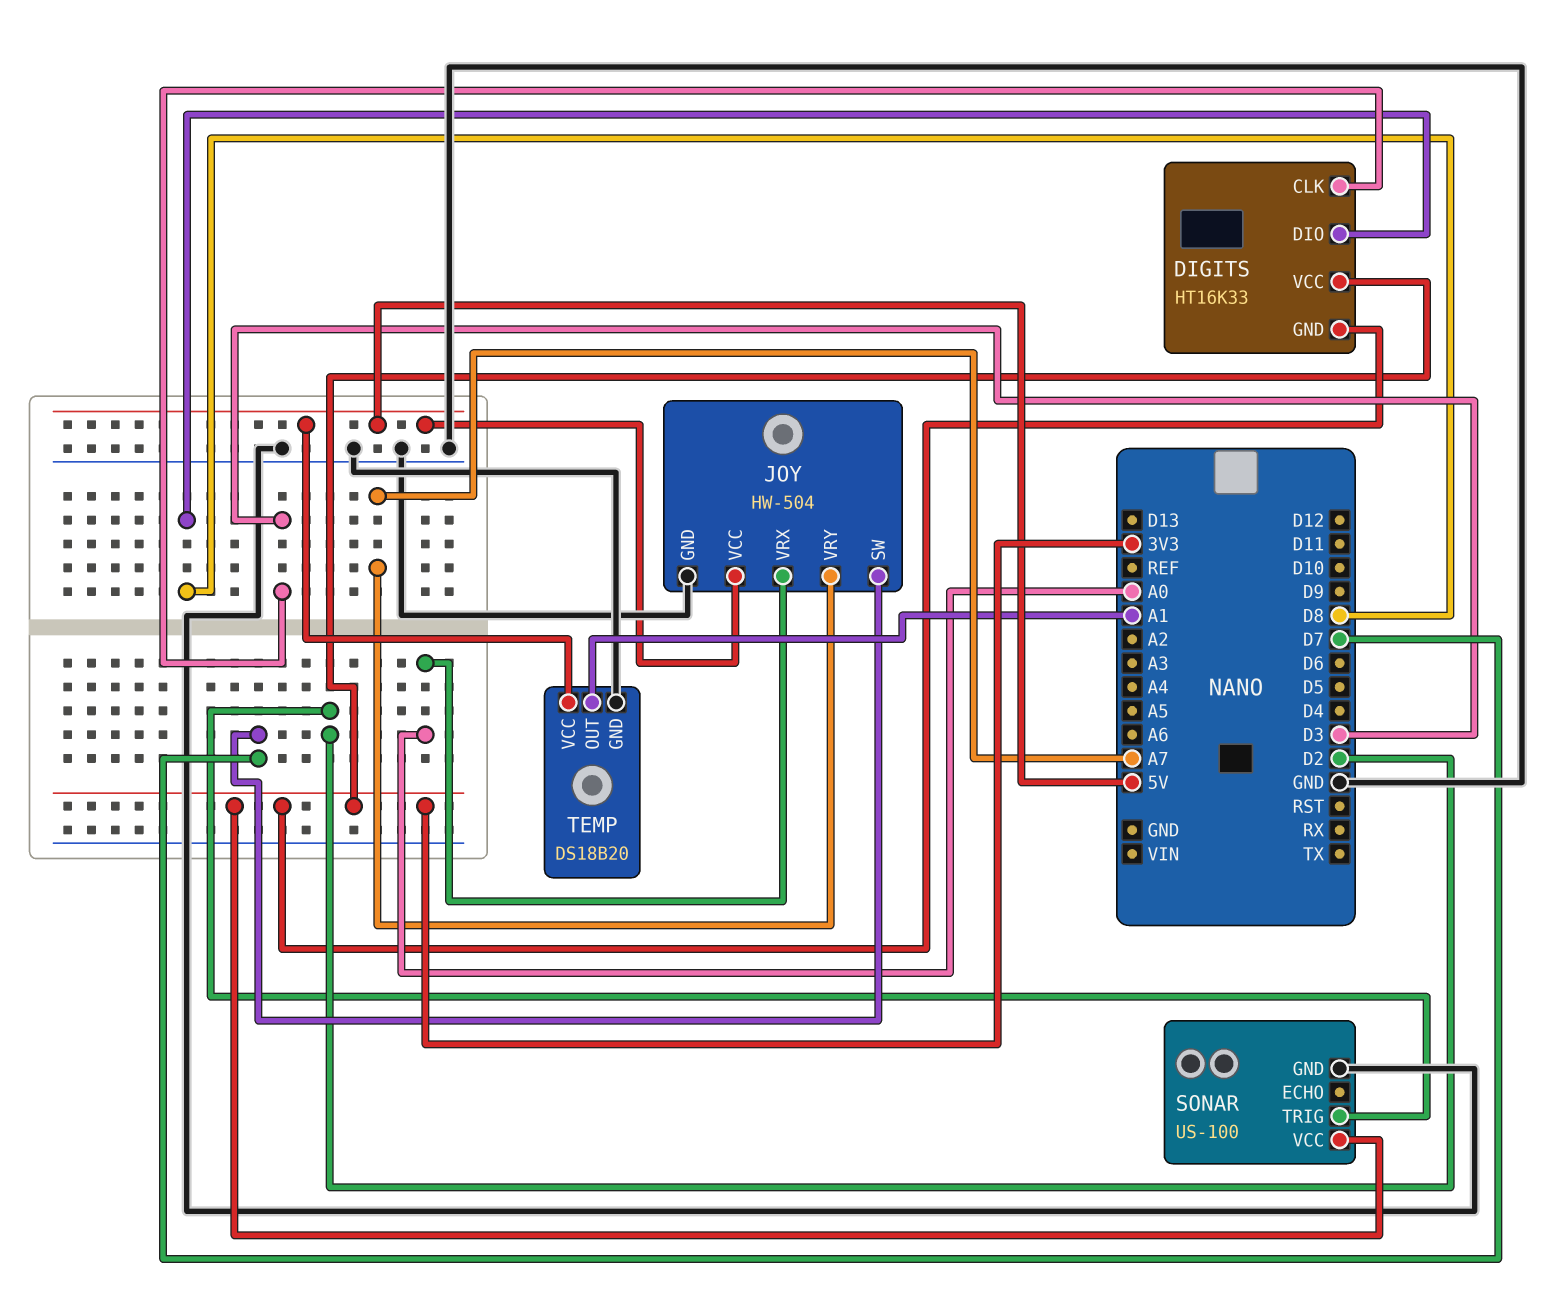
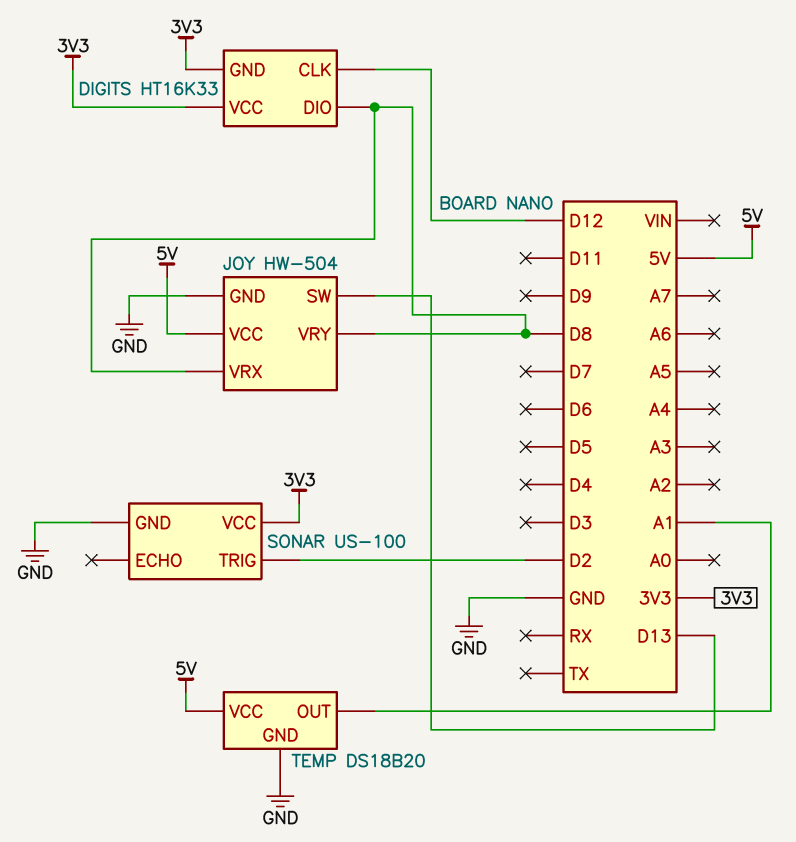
DIGITS pin CLK: D3 -> D12
JOY pin SW: D7 -> D13
JOY pin VRX: A0 -> D8
JOY pin VRY: A7 -> D8

